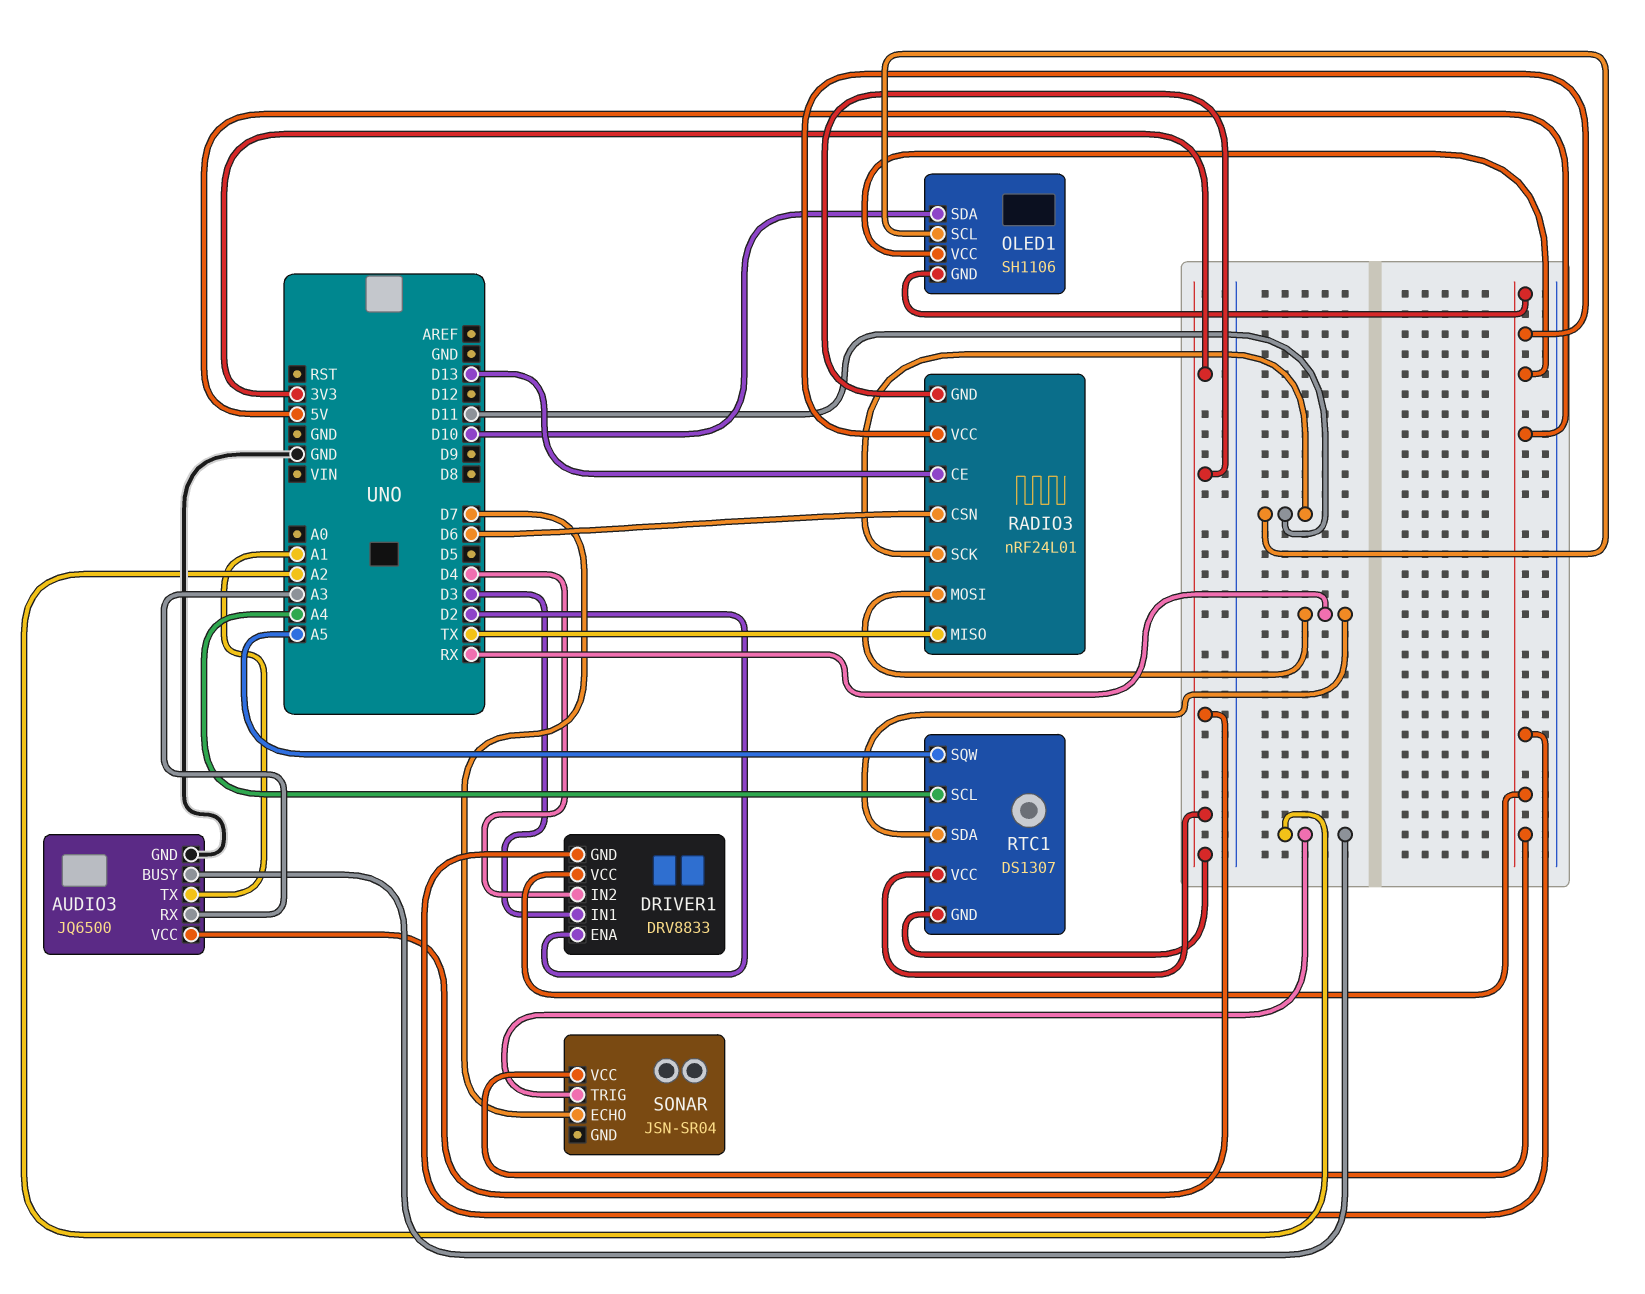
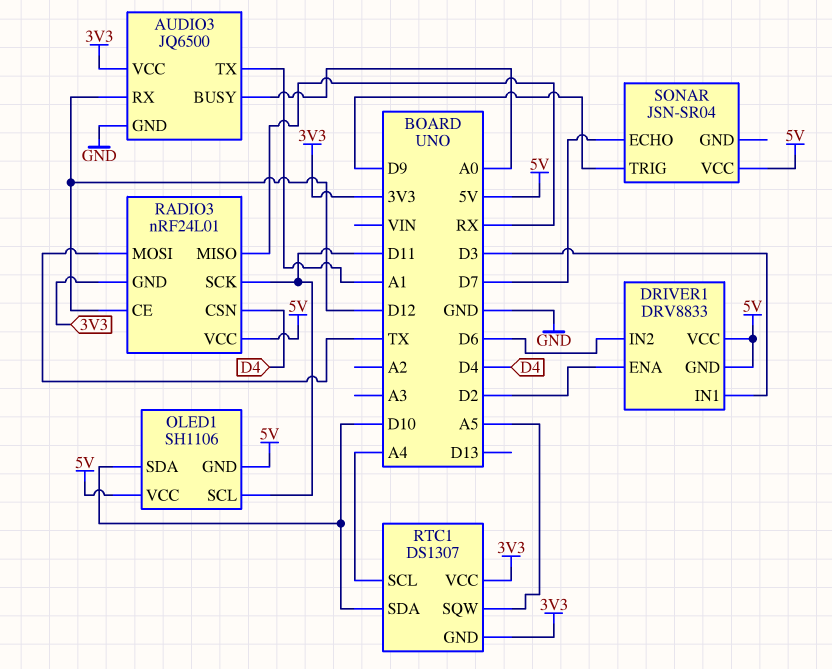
AUDIO3 pin BUSY: A2 -> A0
AUDIO3 pin RX: A3 -> D12
DRIVER1 pin IN2: D4 -> D6
RADIO3 pin CE: D13 -> D12
RADIO3 pin CSN: D6 -> D4
RADIO3 pin MISO: TX -> RX
RADIO3 pin MOSI: RX -> TX
RTC1 pin SDA: RX -> D10
SONAR pin TRIG: A2 -> D9

